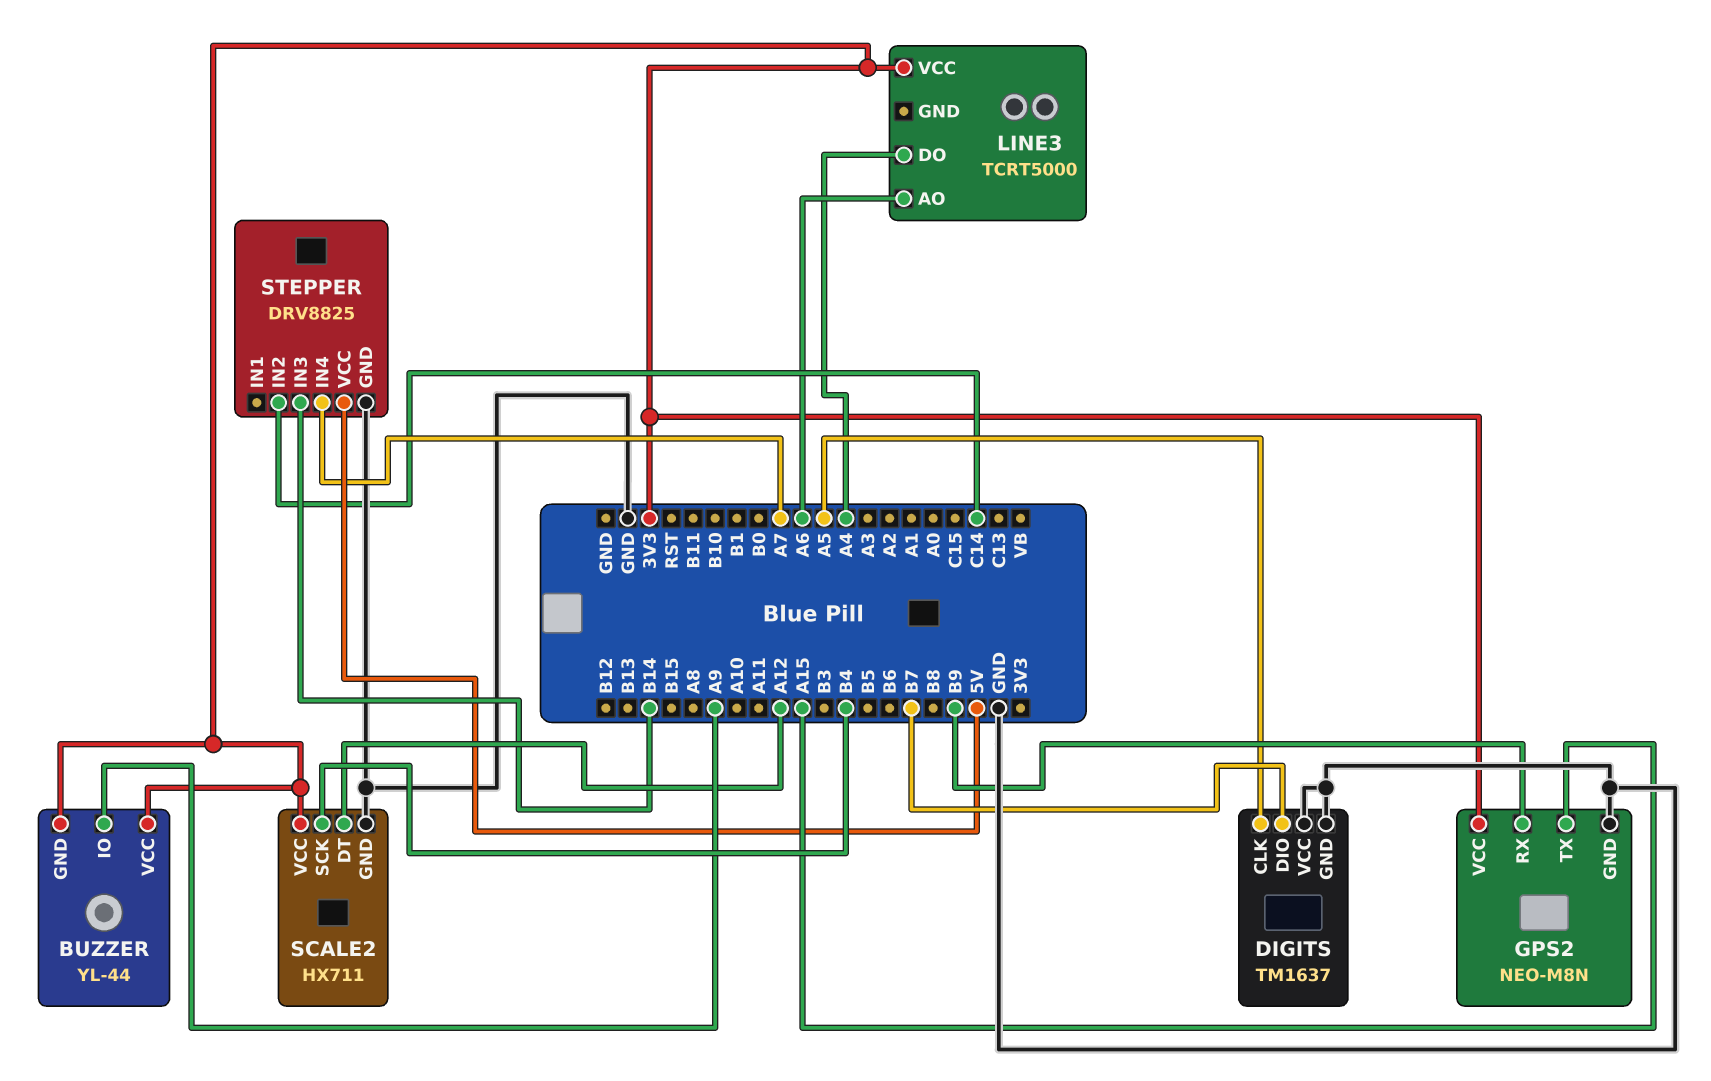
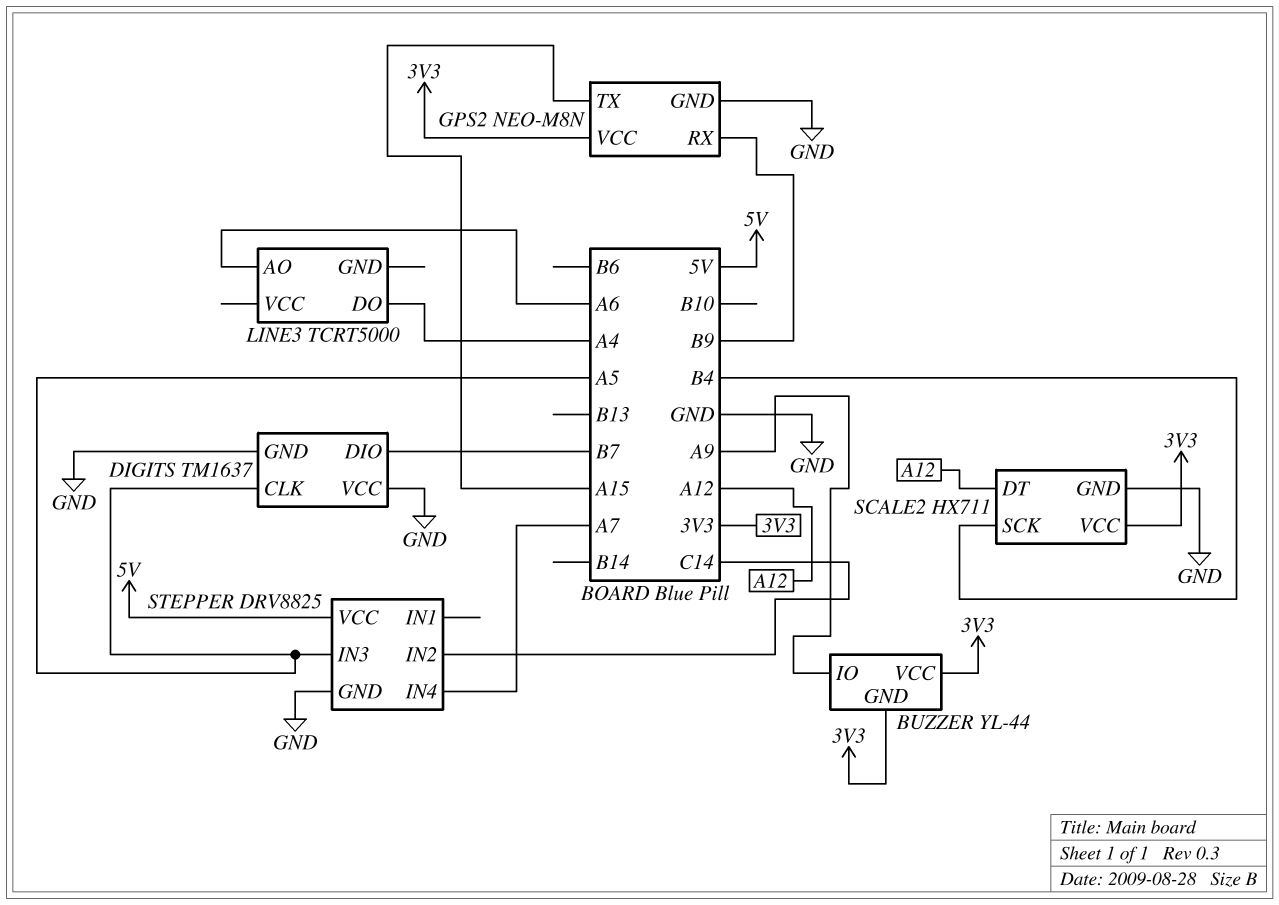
LINE3 pin VCC: 3V3 -> none
STEPPER pin IN3: B14 -> A5

